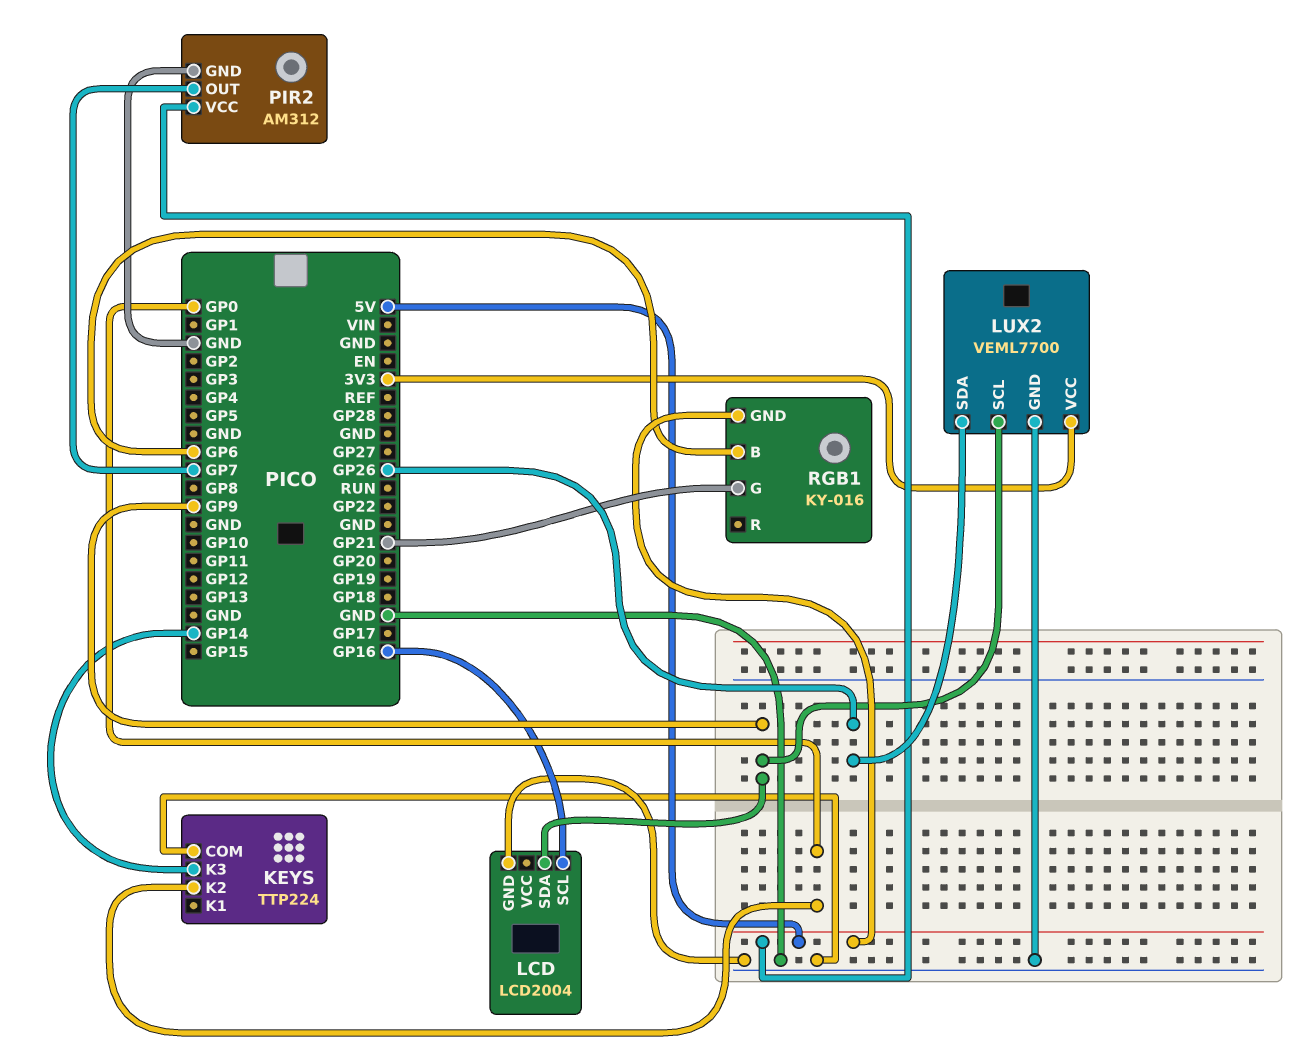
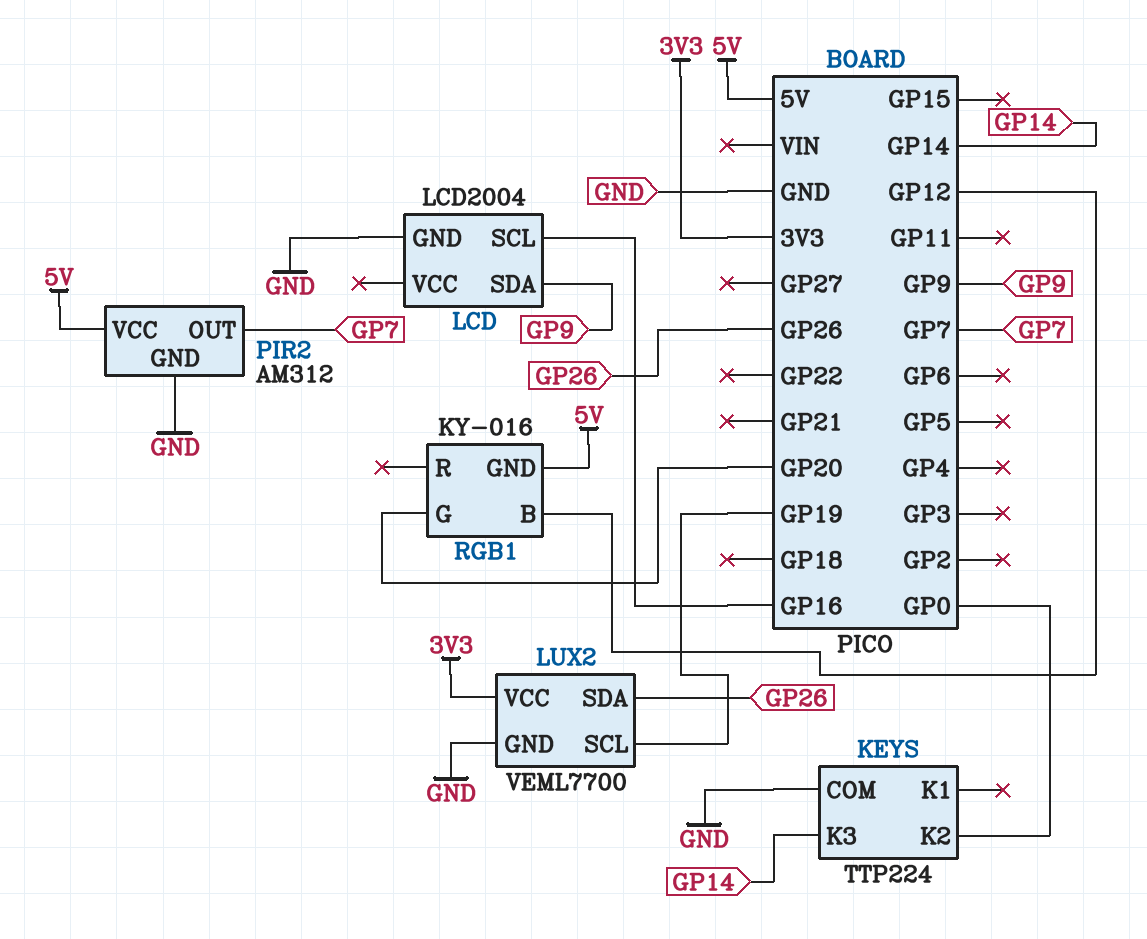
LUX2 pin SCL: GP9 -> GP19
RGB1 pin B: GP6 -> GP12
RGB1 pin G: GP21 -> GP20

